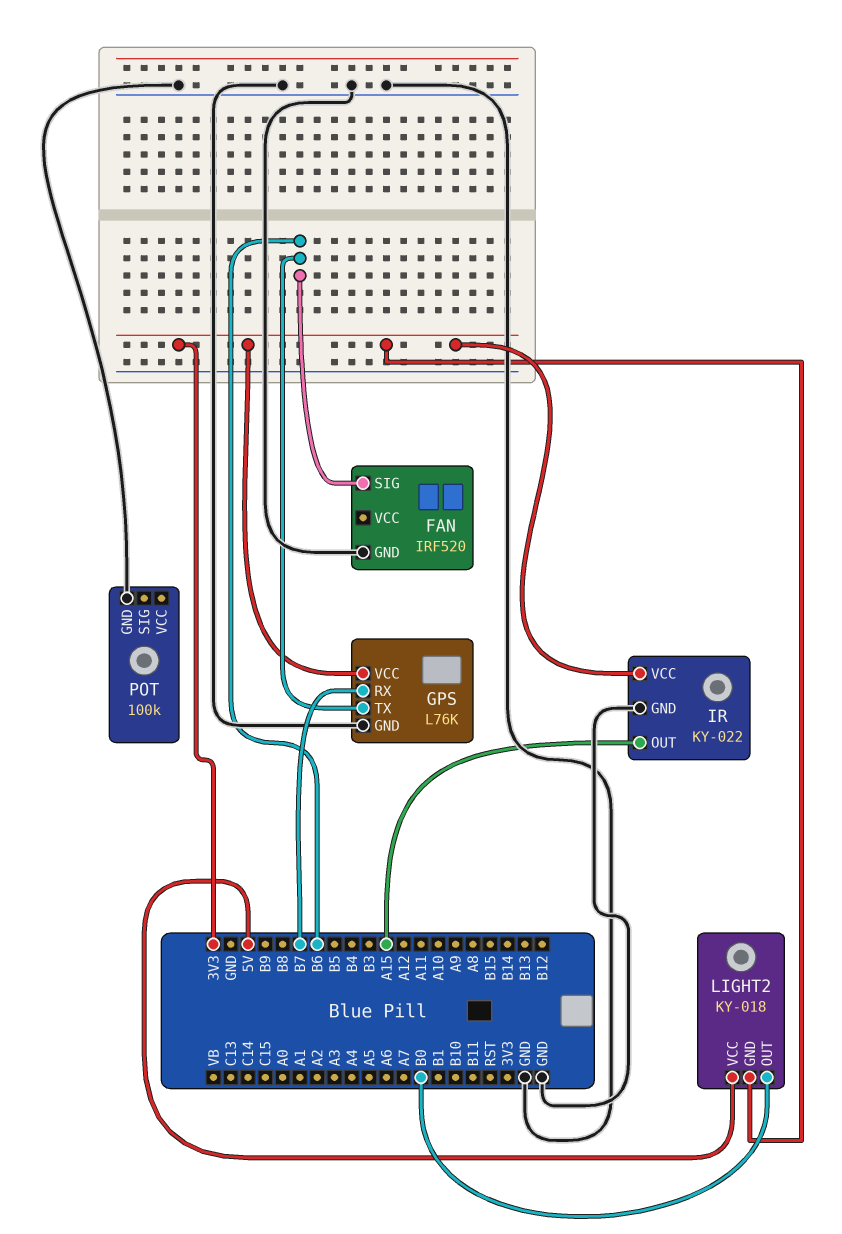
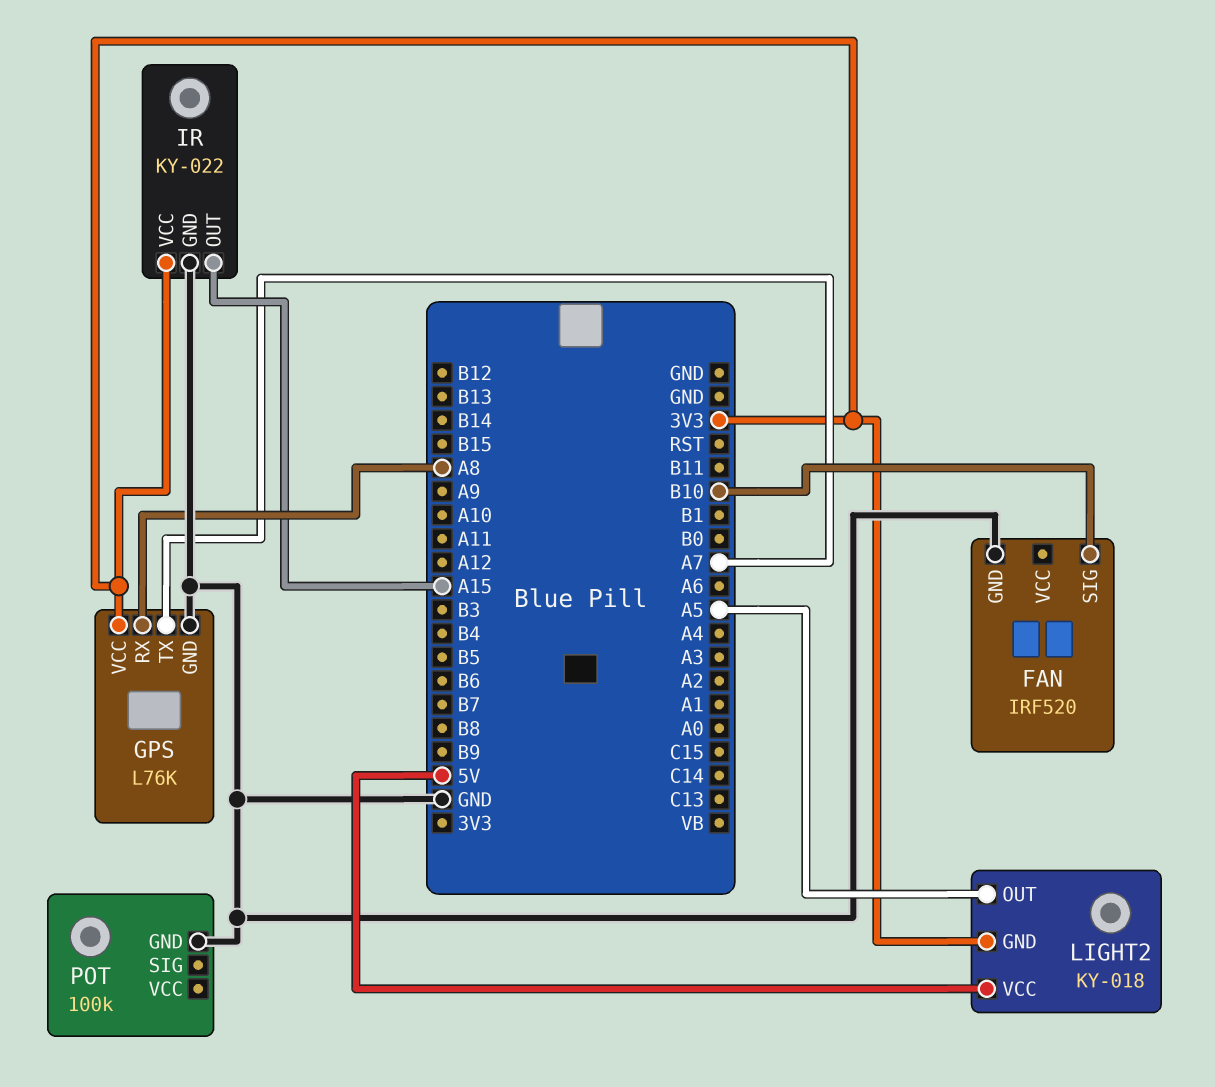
FAN pin SIG: B6 -> B10
GPS pin RX: B7 -> A8
GPS pin TX: B6 -> A7
LIGHT2 pin OUT: B0 -> A5

